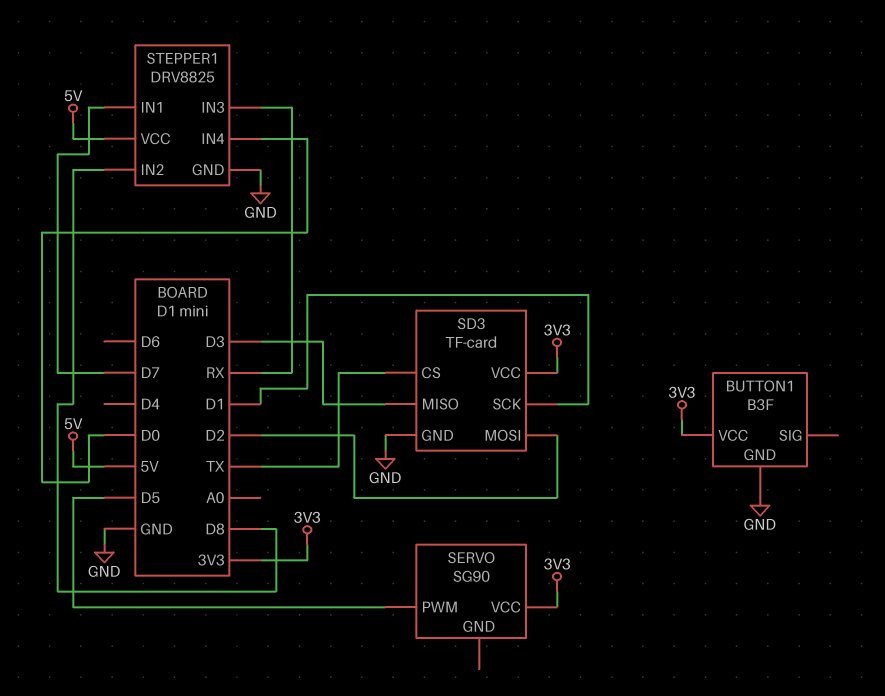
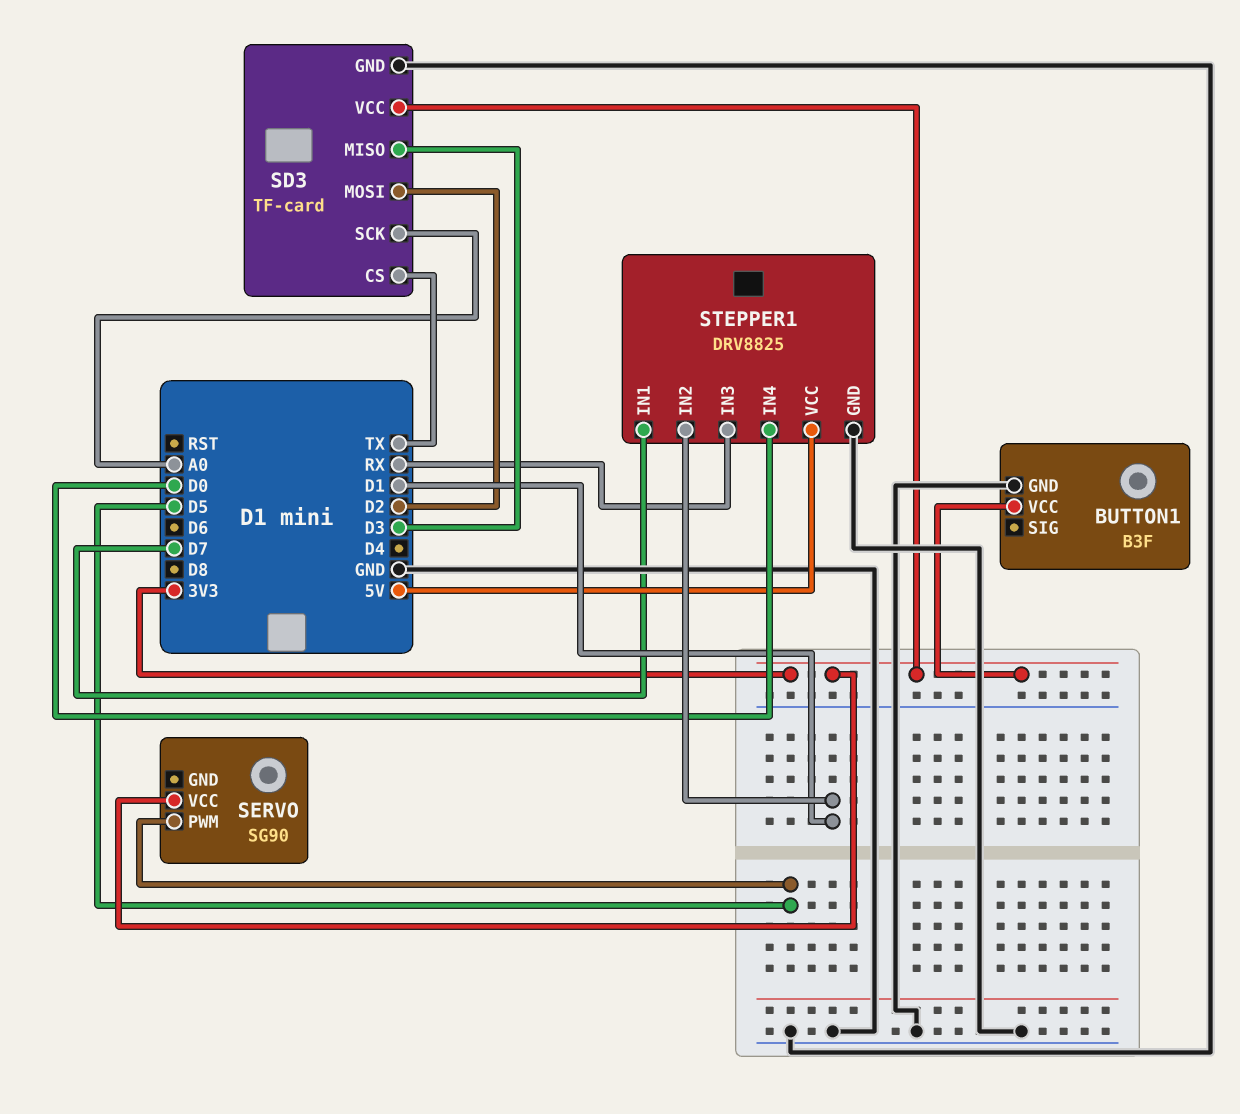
SD3 pin SCK: D1 -> A0
STEPPER1 pin IN2: D8 -> D1

